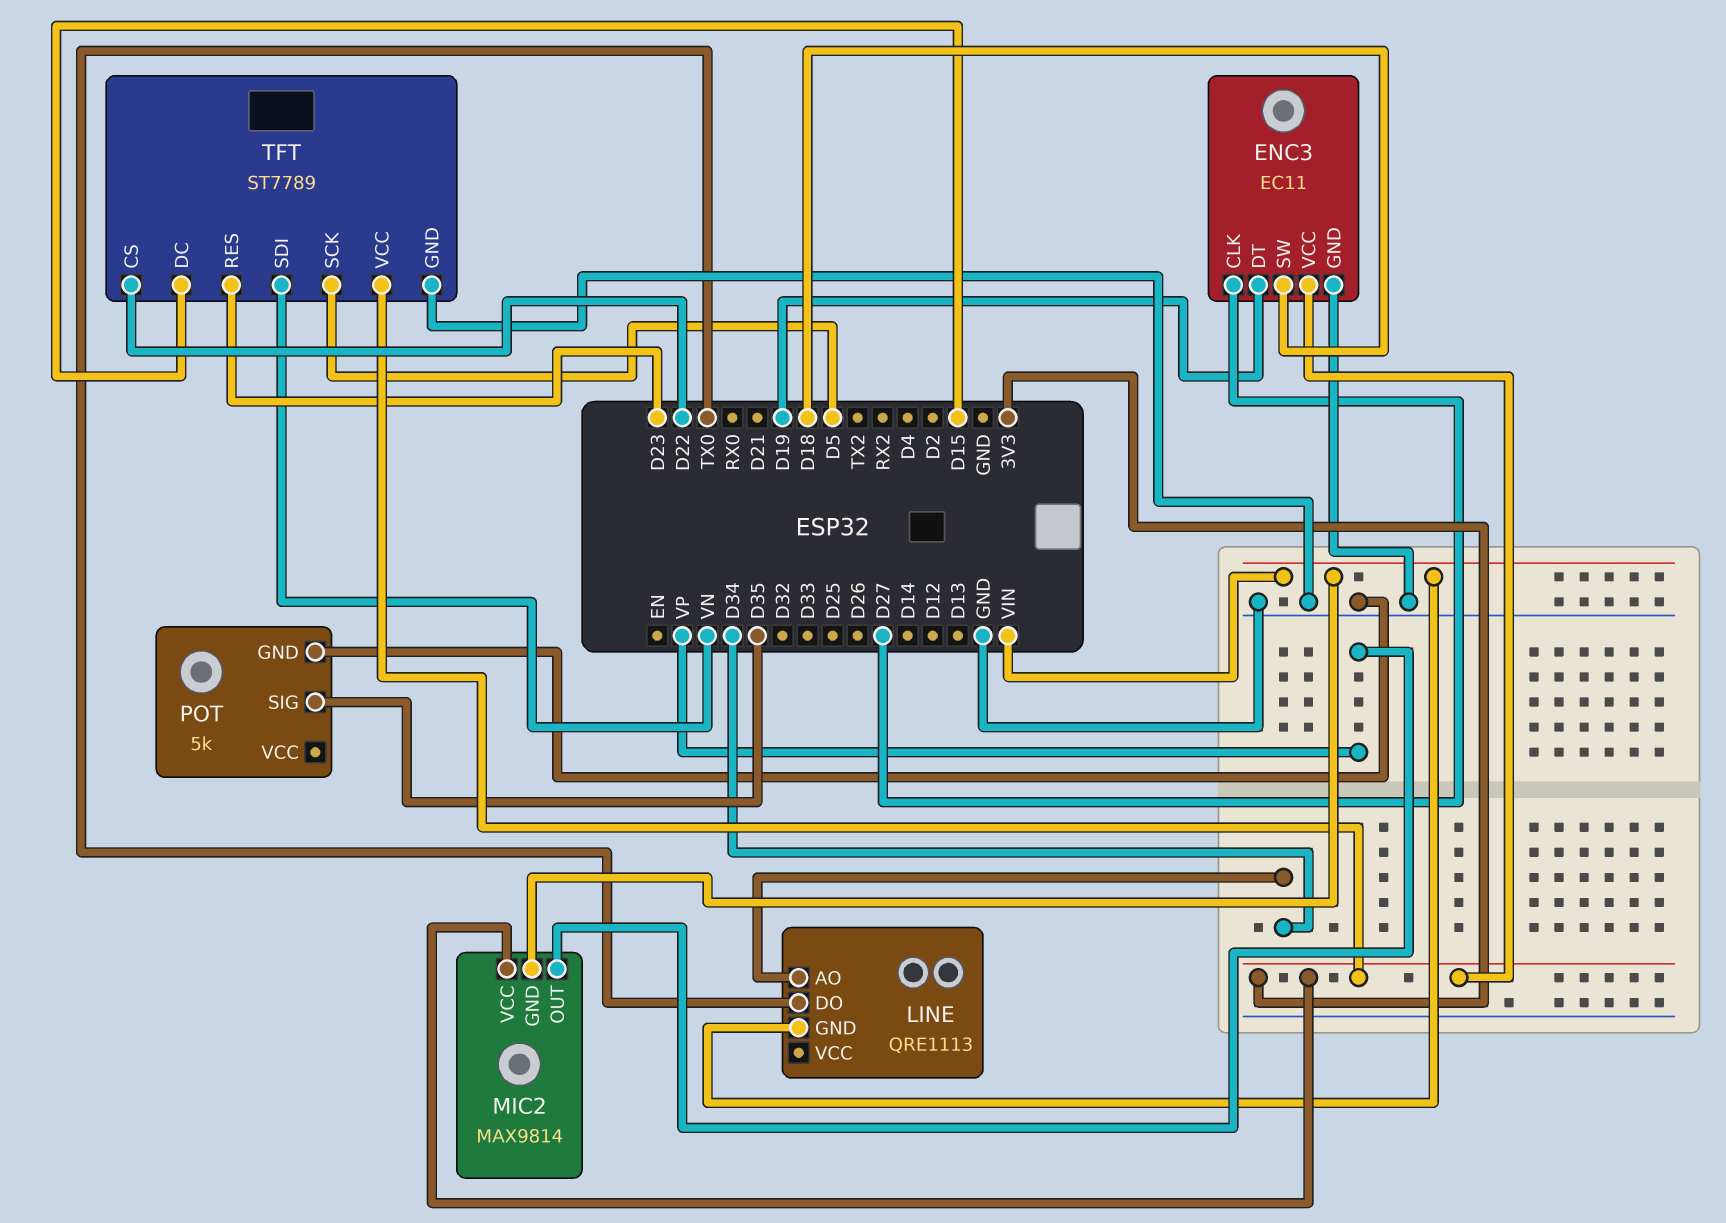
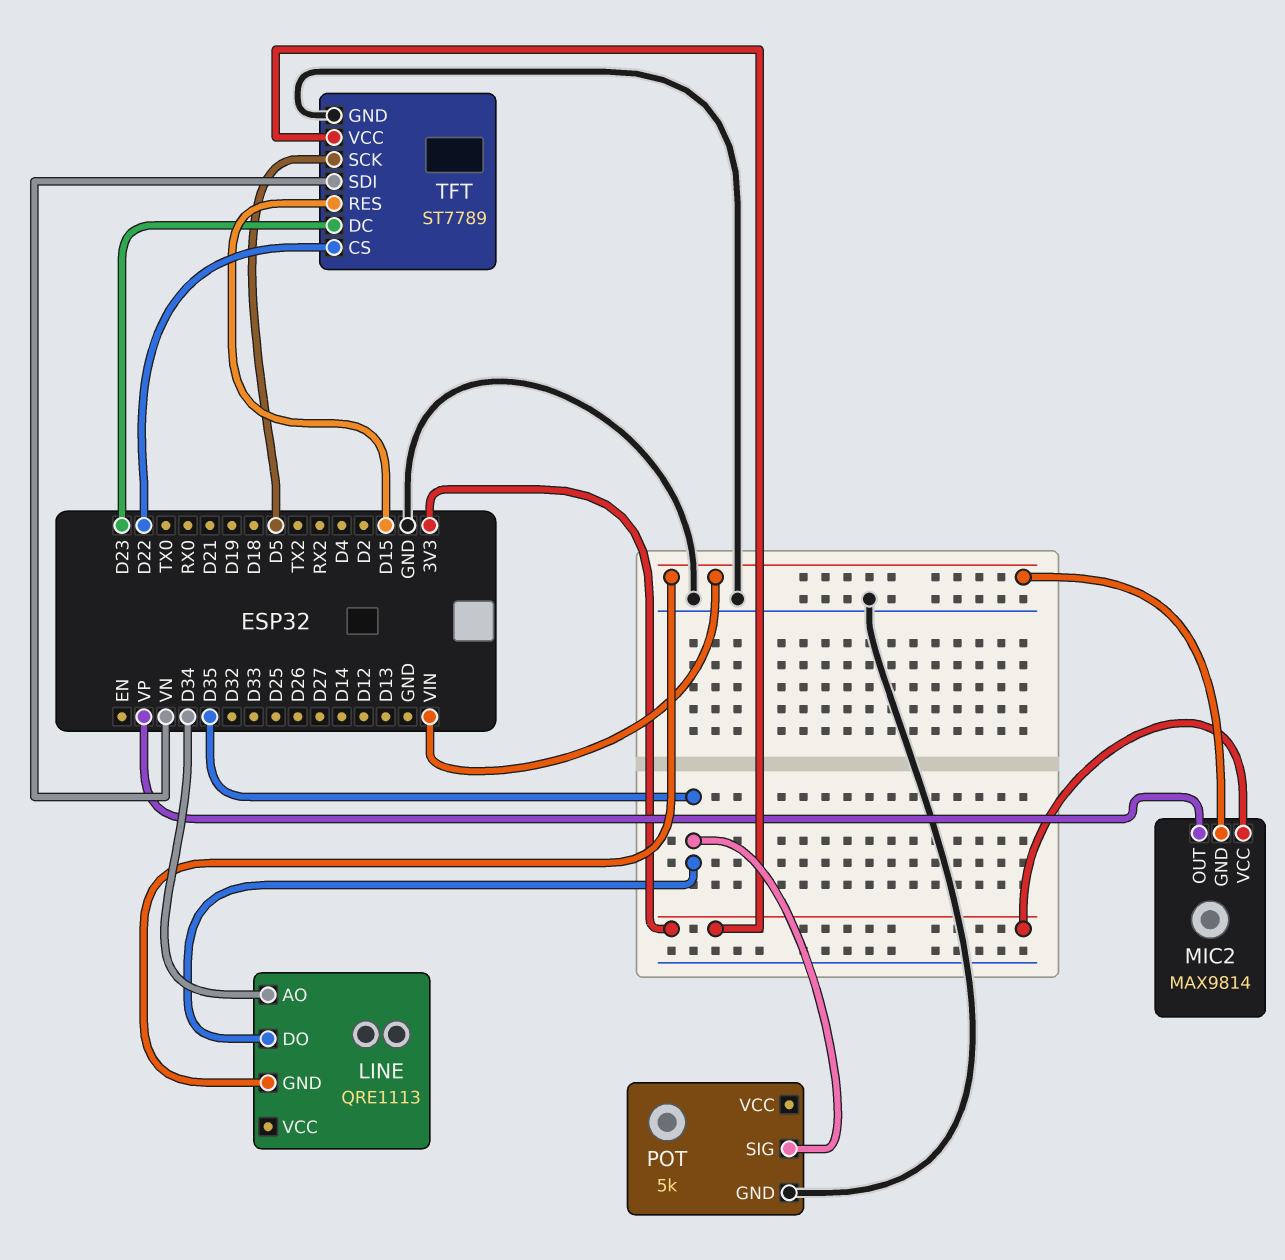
ENC3: EC11 -> none
ENC3 pin CLK: D27 -> none
ENC3 pin DT: D19 -> none
ENC3 pin GND: GND -> none
ENC3 pin SW: D18 -> none
ENC3 pin VCC: 3V3 -> none
LINE pin DO: TX0 -> D35
TFT pin DC: D15 -> D23
TFT pin RES: D23 -> D15

